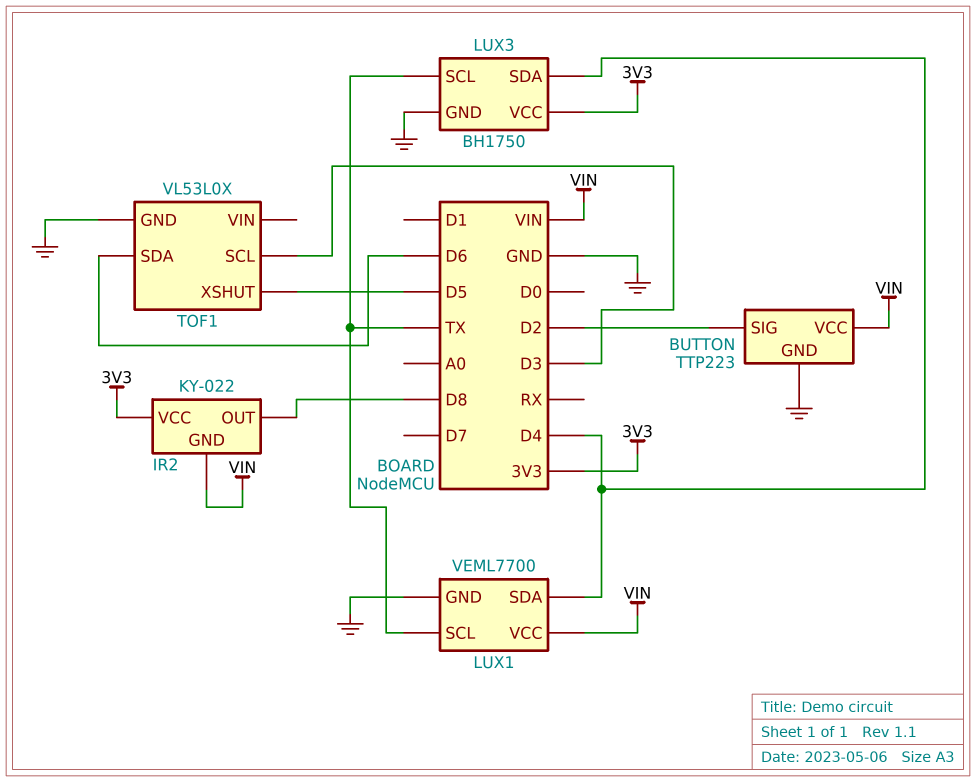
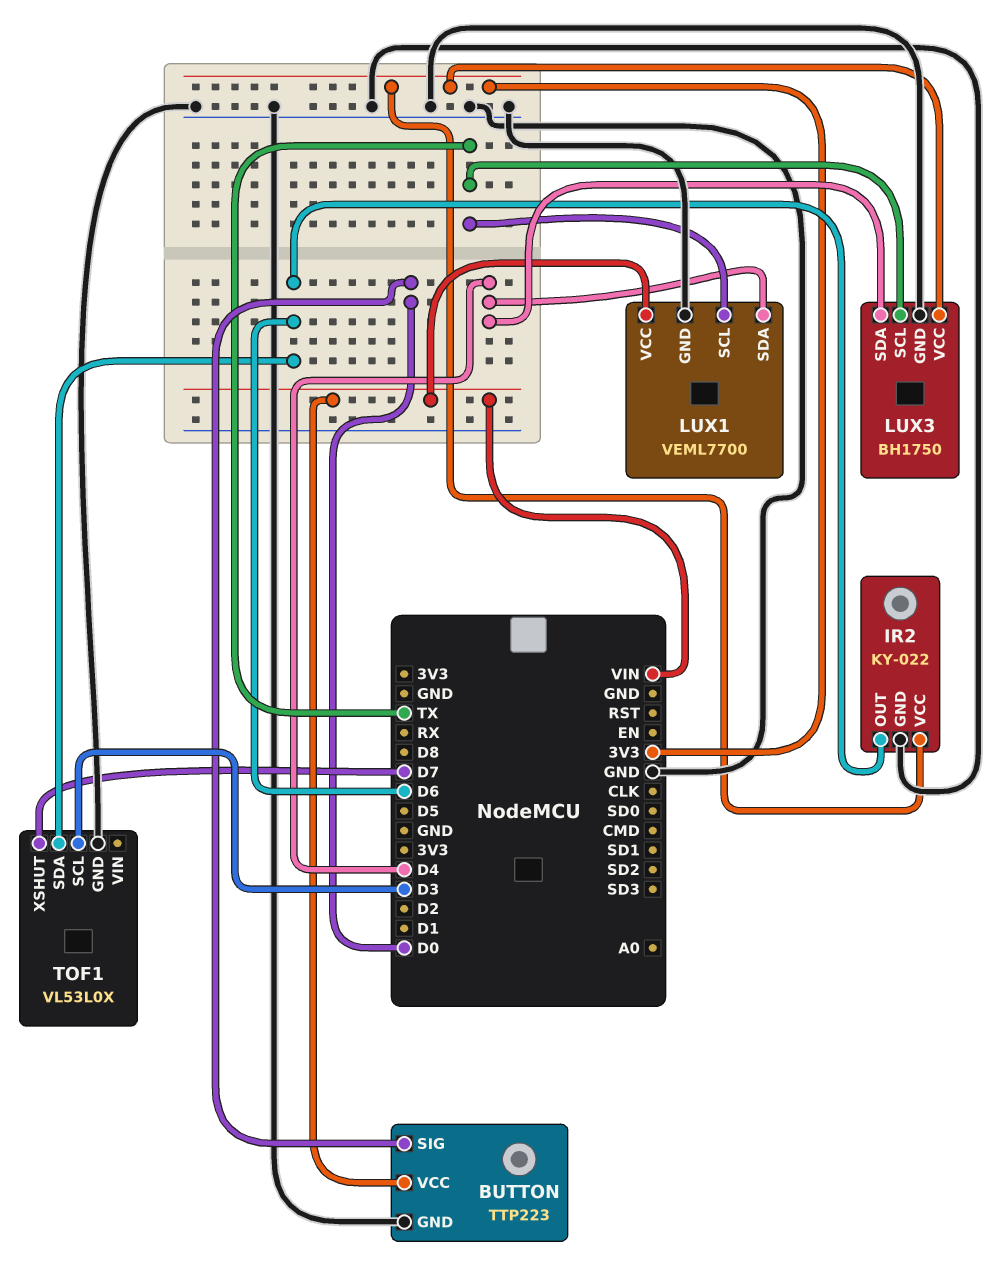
BUTTON pin SIG: D2 -> D0
IR2 pin GND: VIN -> GND
IR2 pin OUT: D8 -> D6
TOF1 pin XSHUT: D5 -> D7

